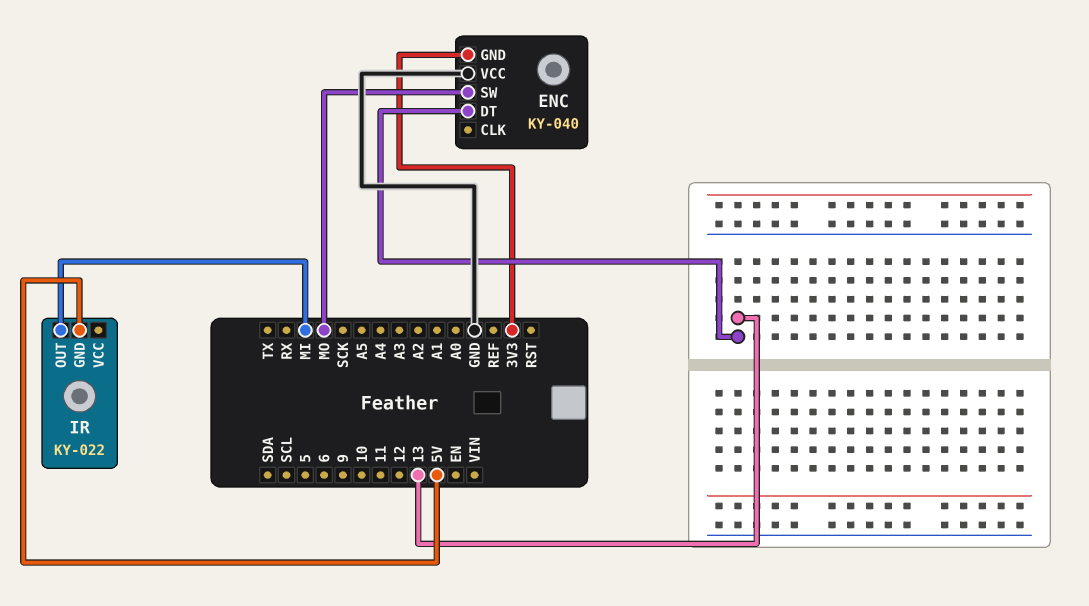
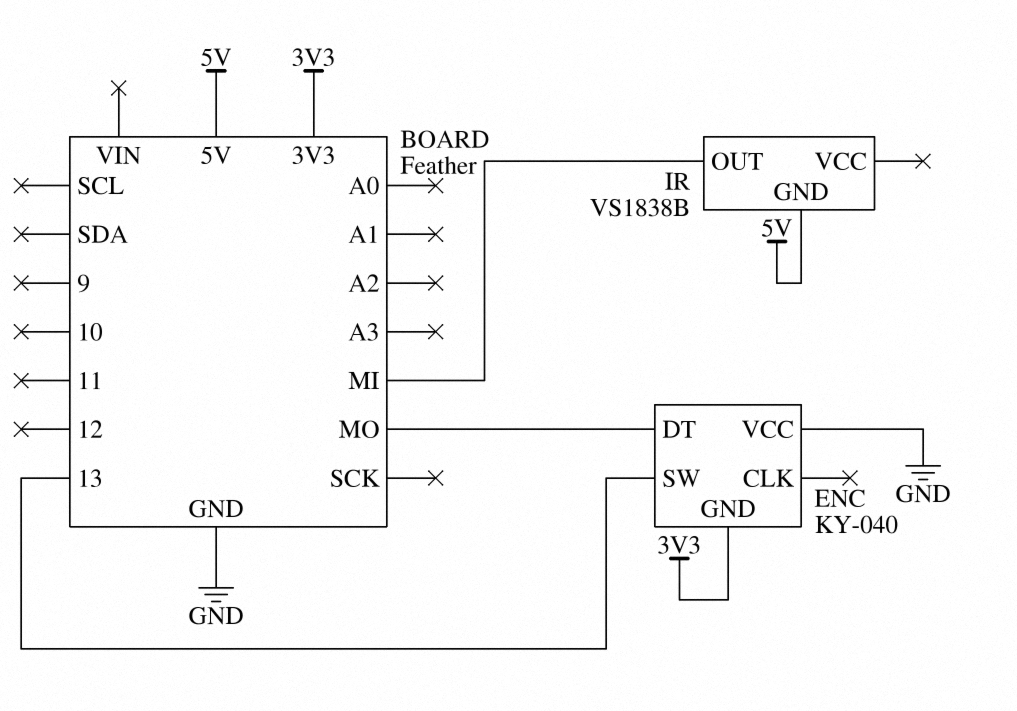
ENC pin DT: 13 -> MO
ENC pin SW: MO -> 13
IR: KY-022 -> VS1838B

